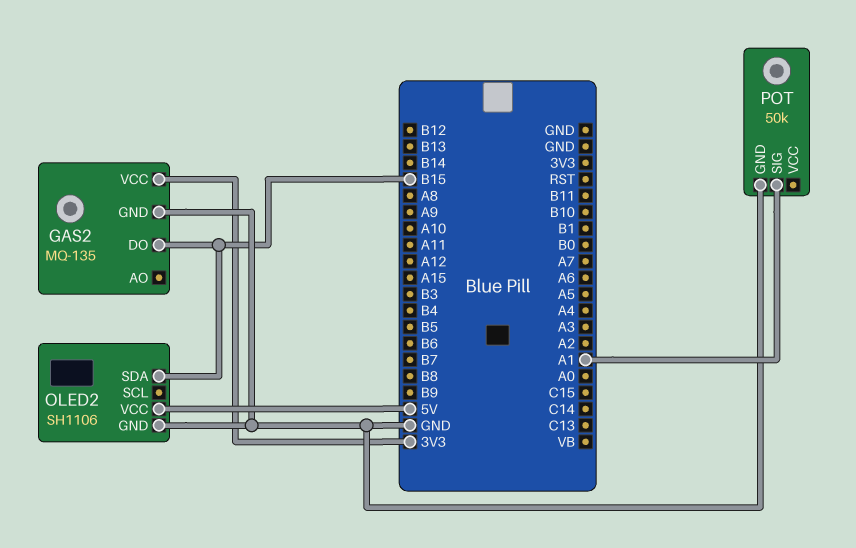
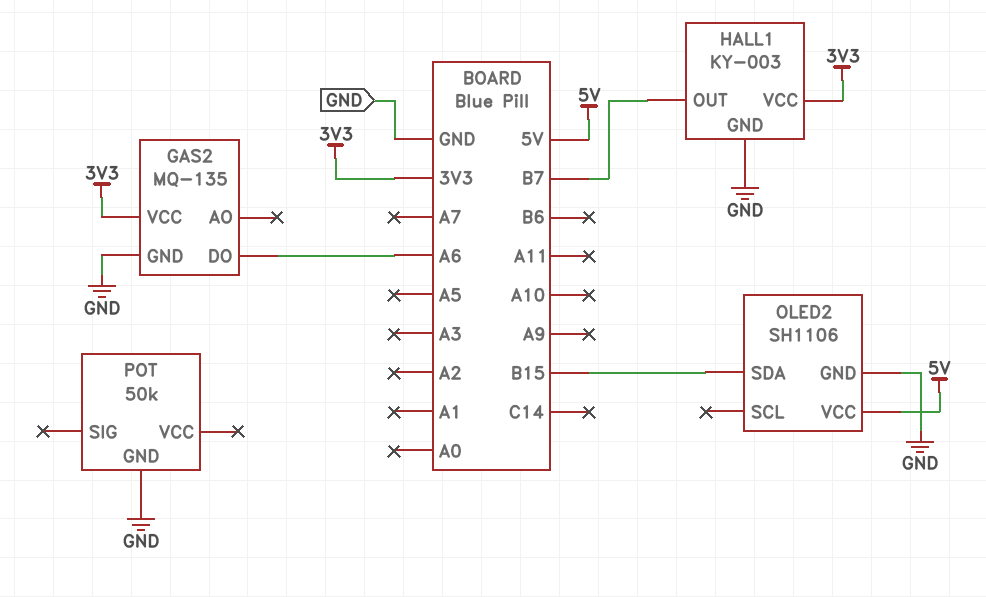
GAS2 pin DO: B15 -> A6
HALL1: none -> KY-003
HALL1 pin GND: none -> GND
HALL1 pin OUT: none -> B7
HALL1 pin VCC: none -> 3V3
POT pin SIG: A1 -> none

